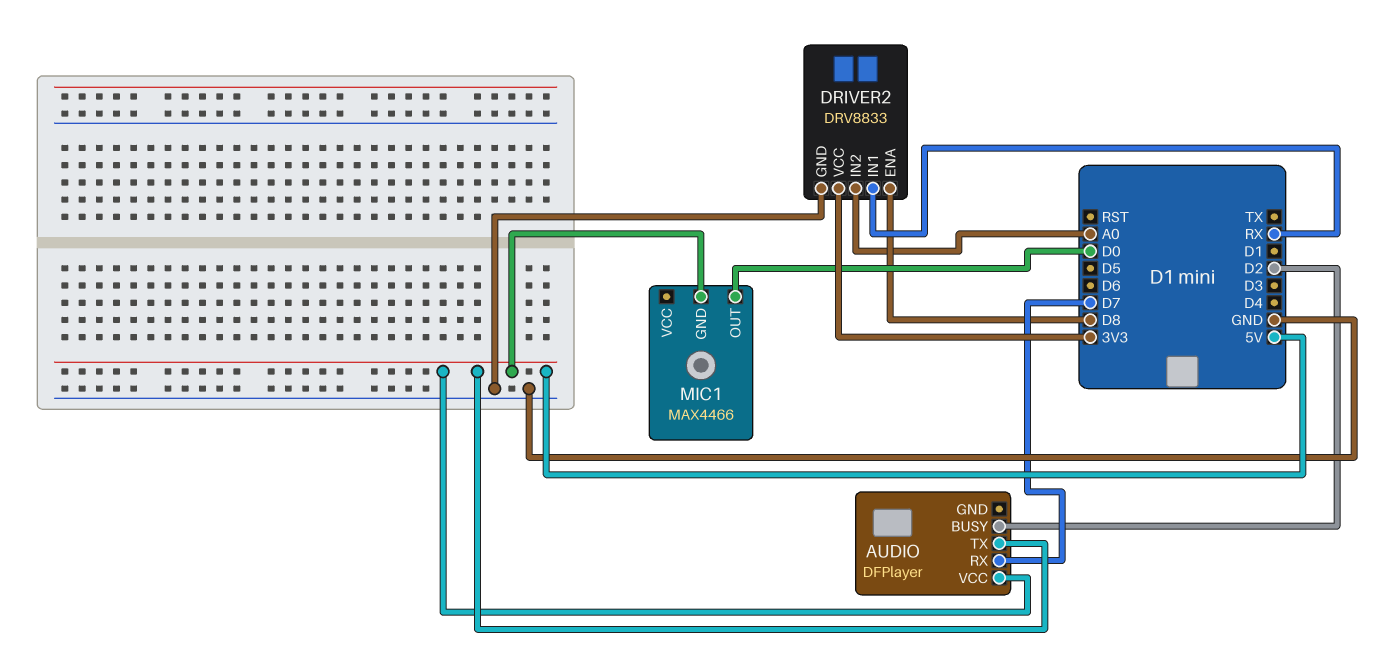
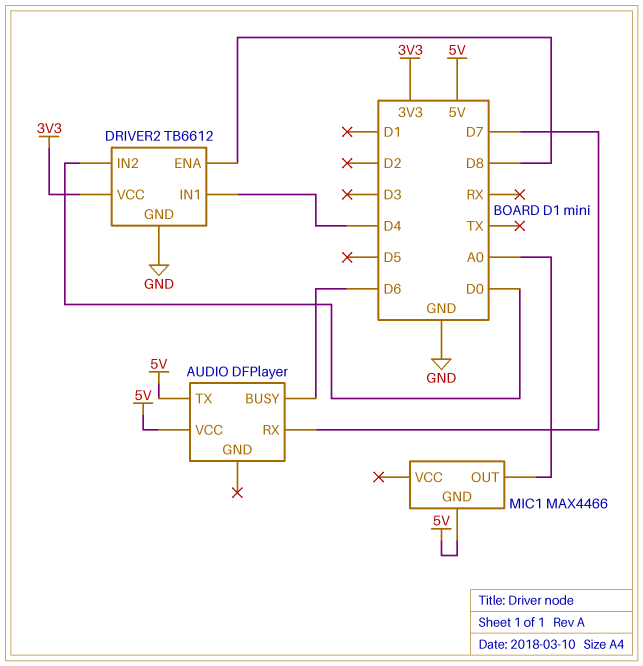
AUDIO pin BUSY: D2 -> D6
DRIVER2: DRV8833 -> TB6612
DRIVER2 pin IN1: RX -> D4
DRIVER2 pin IN2: A0 -> D0
MIC1 pin OUT: D0 -> A0

